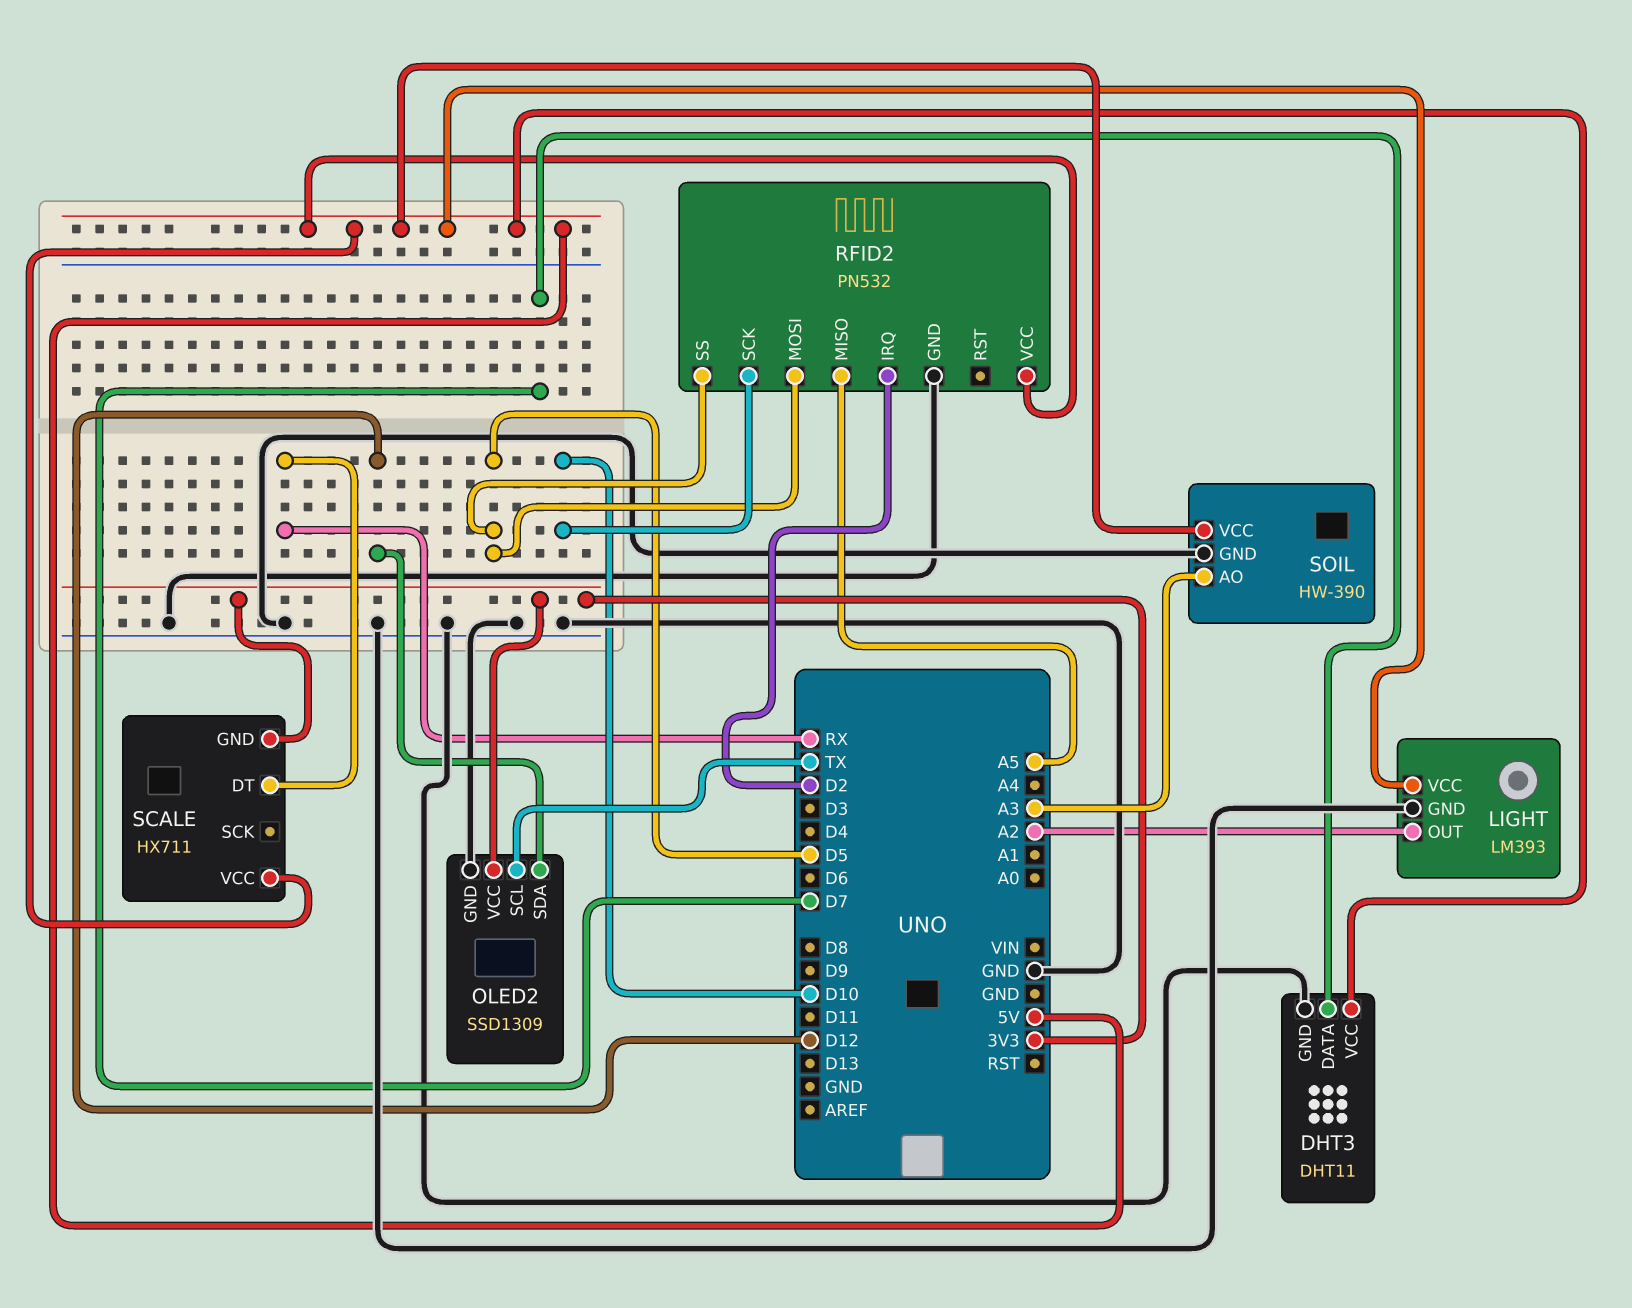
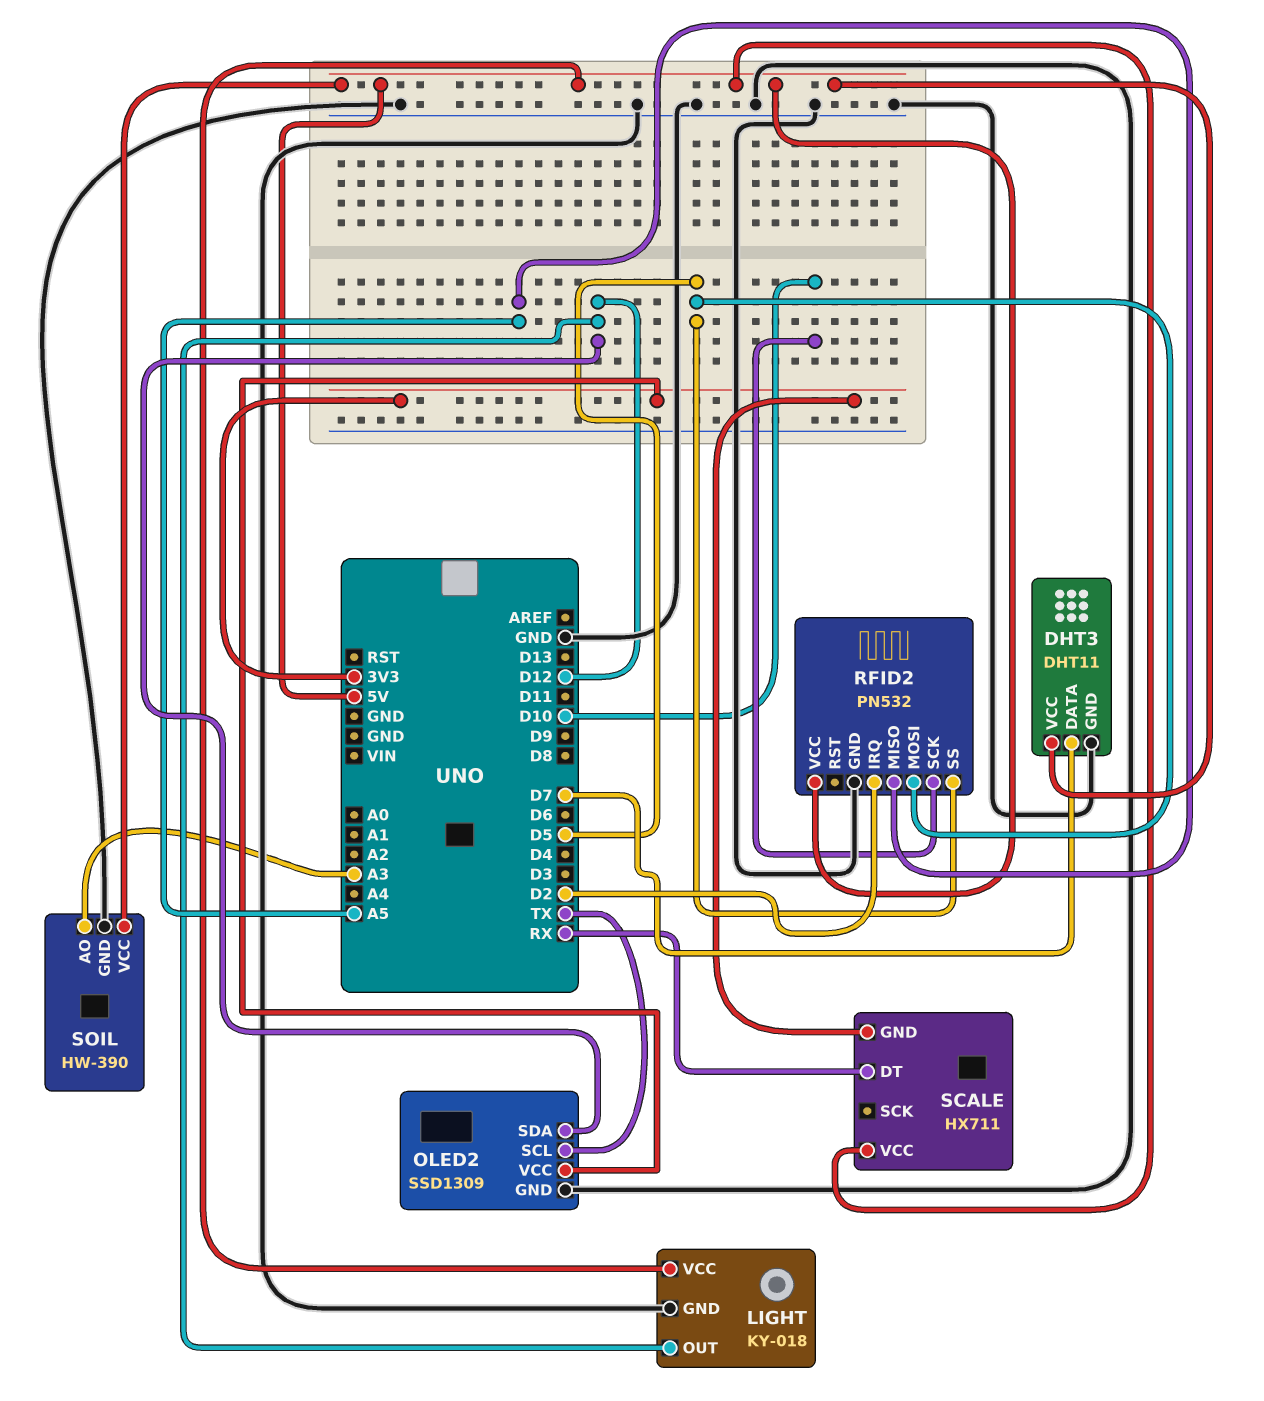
LIGHT: LM393 -> KY-018
LIGHT pin OUT: A2 -> D12

